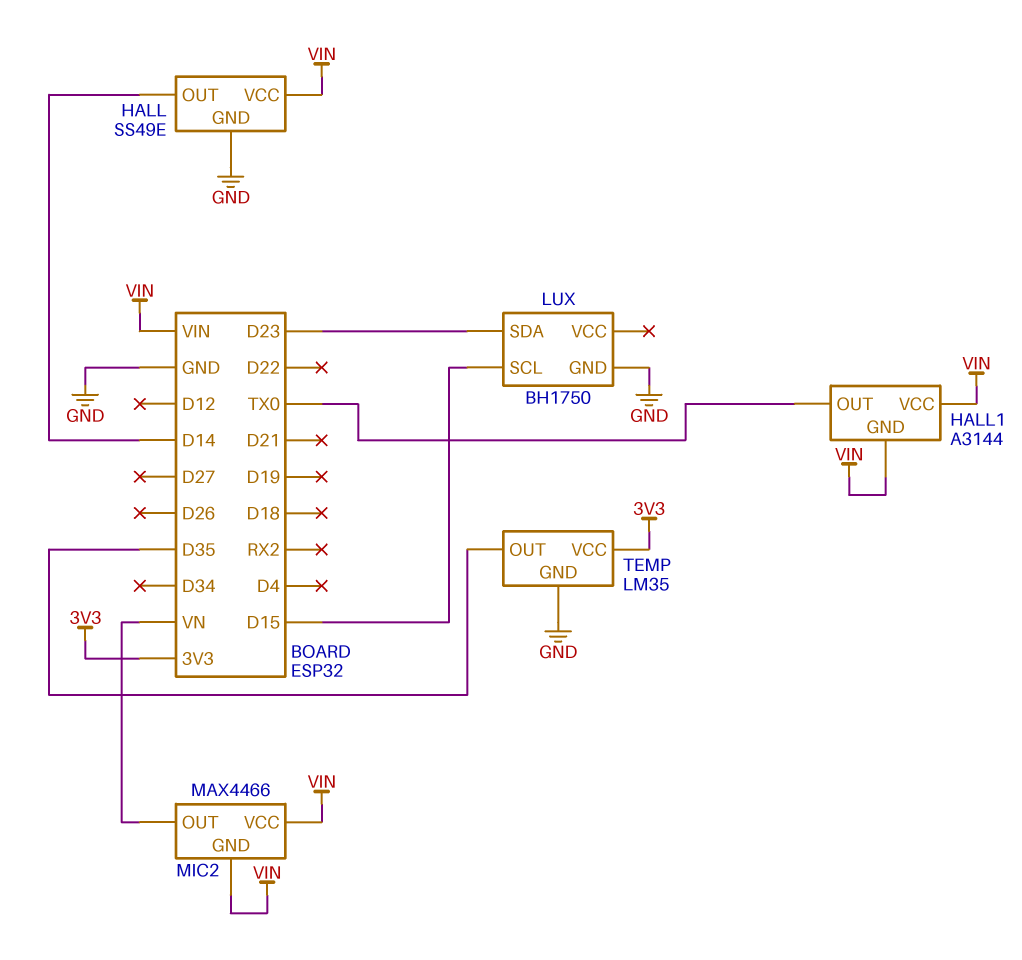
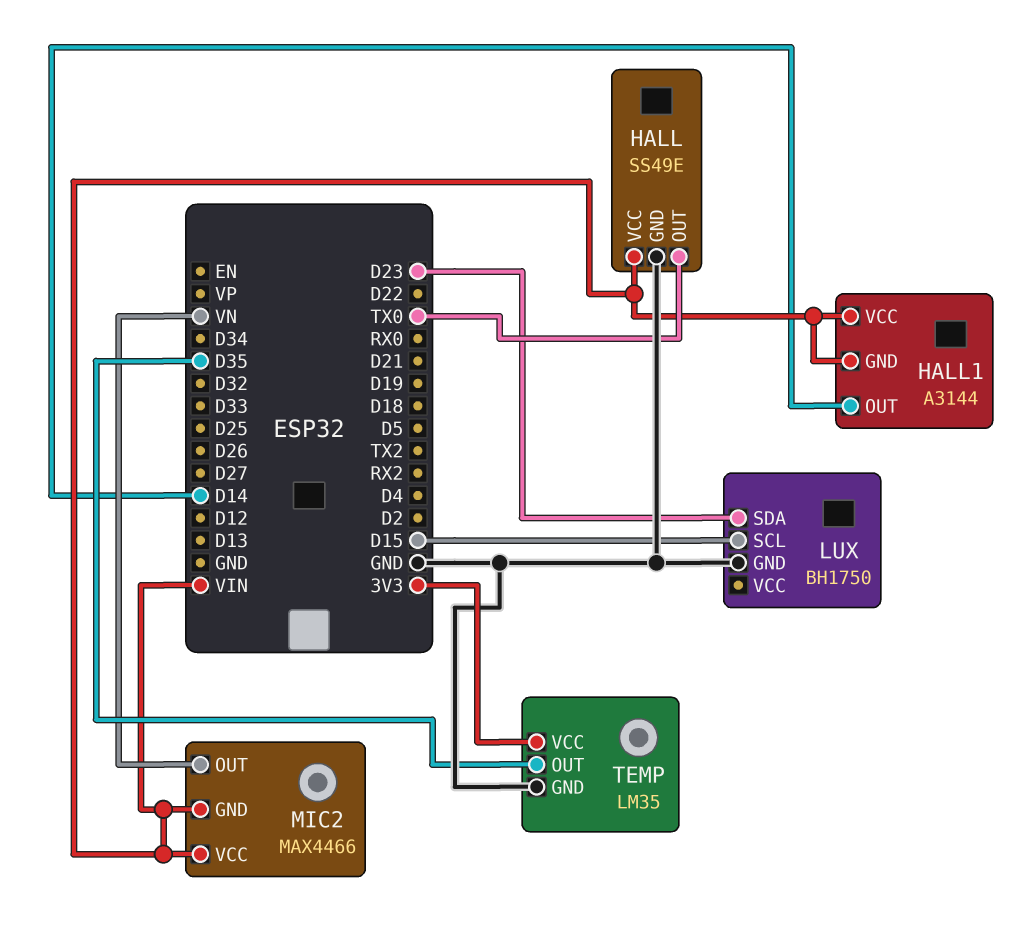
HALL pin OUT: D14 -> TX0
HALL1 pin OUT: TX0 -> D14

